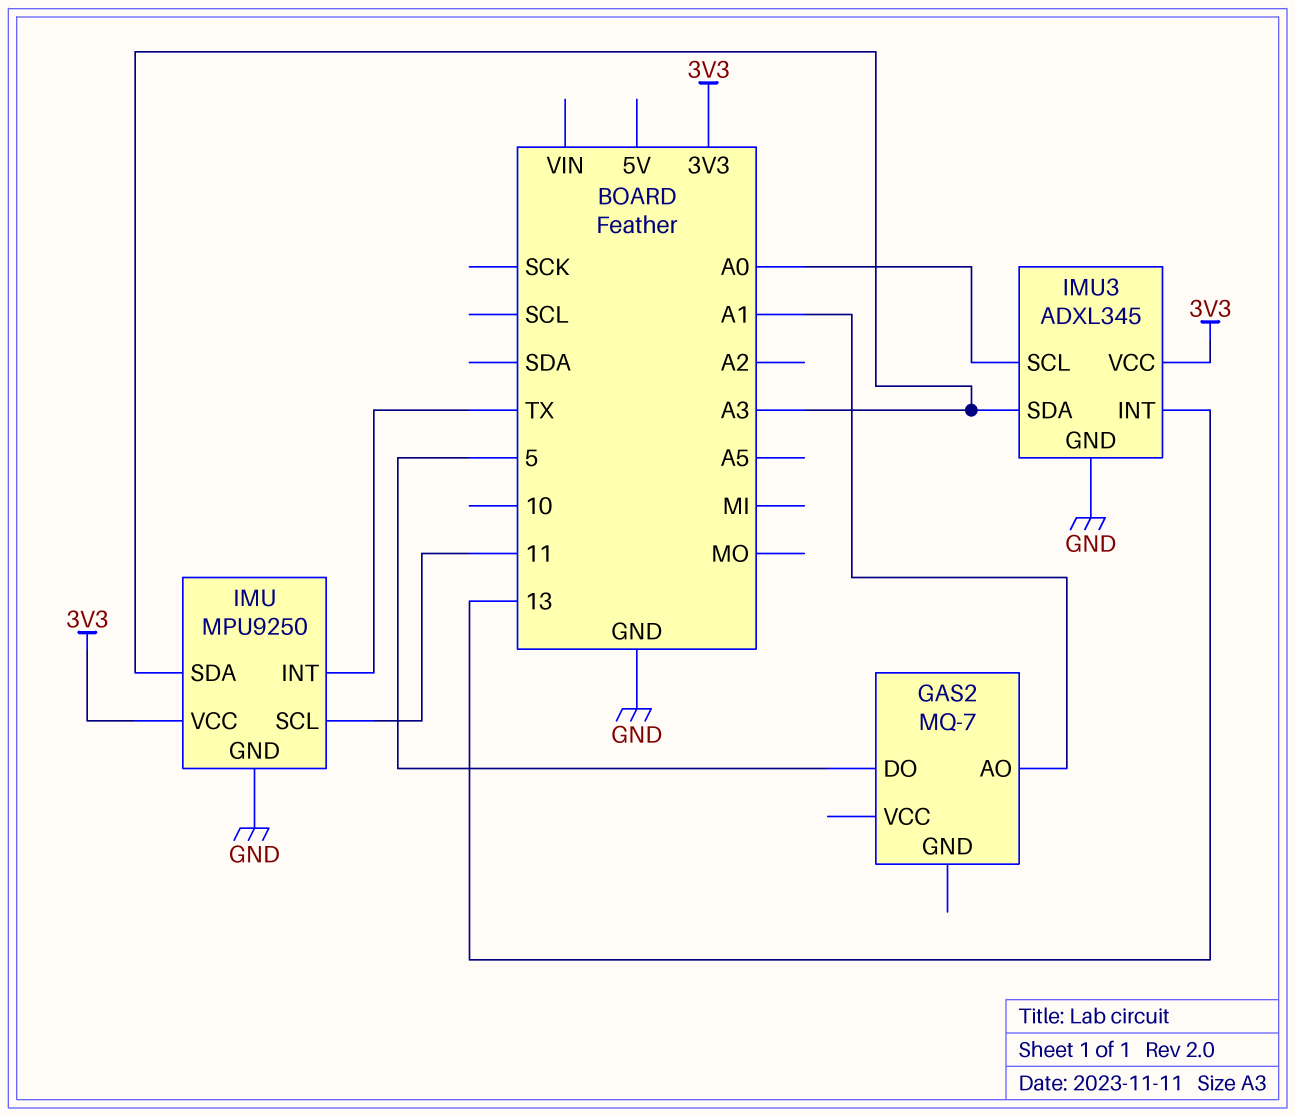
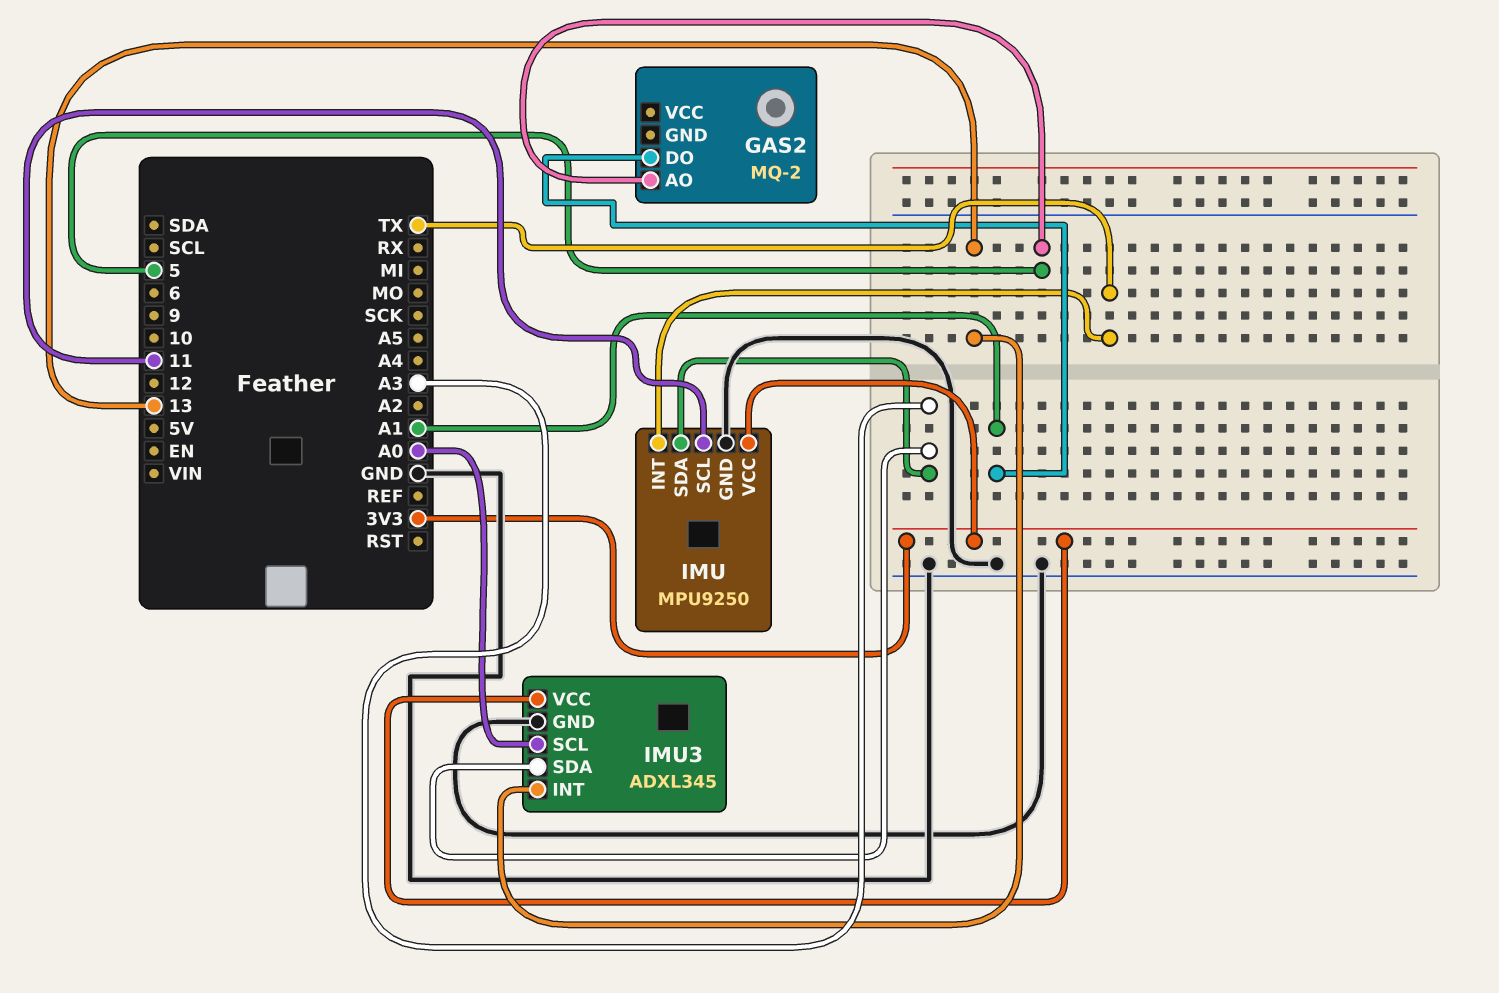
GAS2: MQ-7 -> MQ-2
GAS2 pin AO: A1 -> 5
GAS2 pin DO: 5 -> A1

